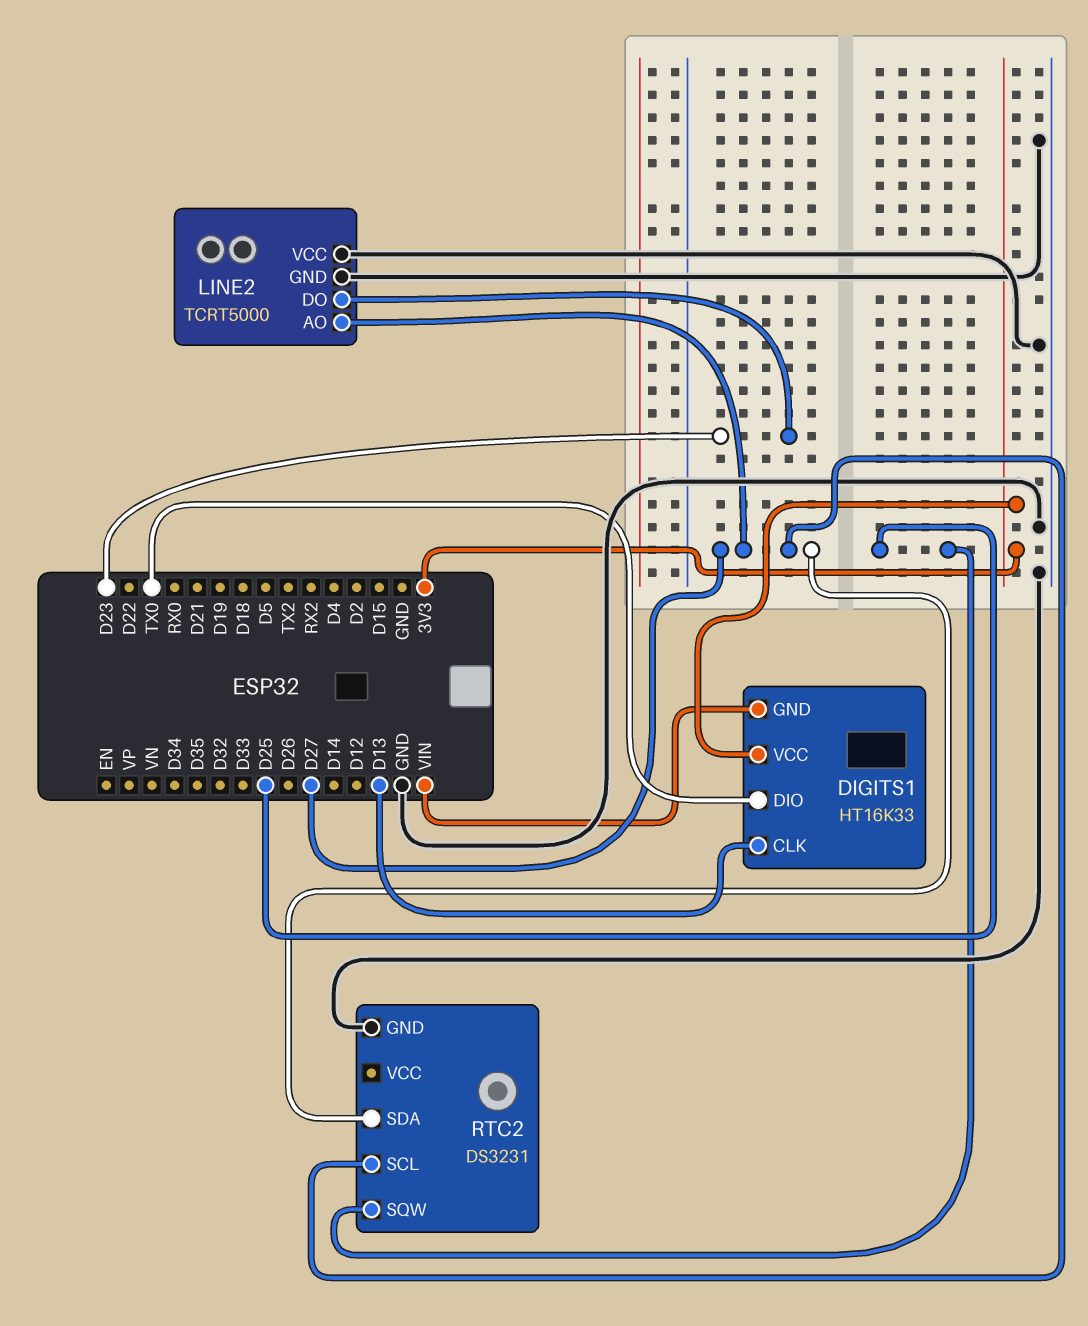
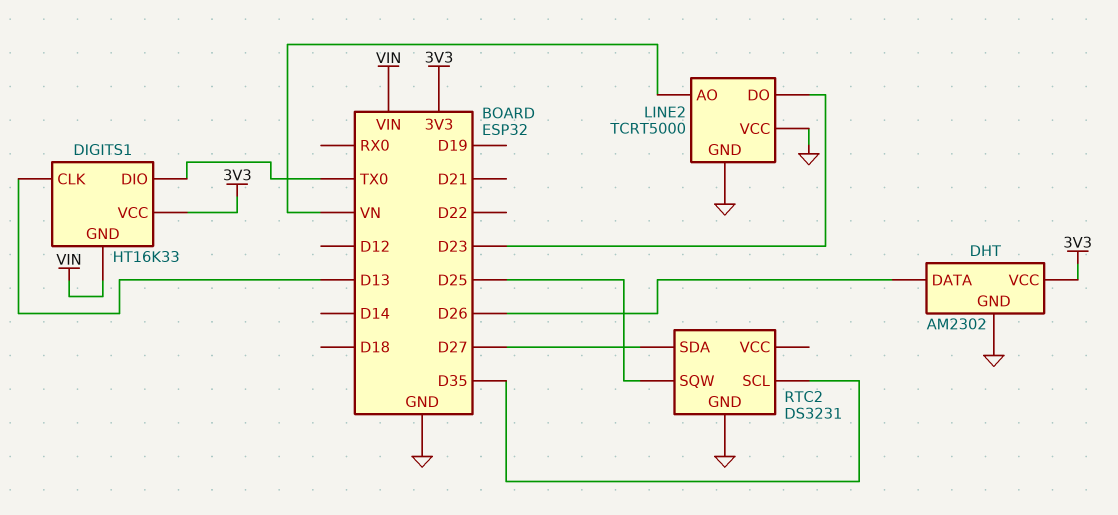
DHT: none -> AM2302
DHT pin DATA: none -> D26
DHT pin GND: none -> GND
DHT pin VCC: none -> 3V3
LINE2 pin AO: D27 -> VN
RTC2 pin SCL: D27 -> D35

